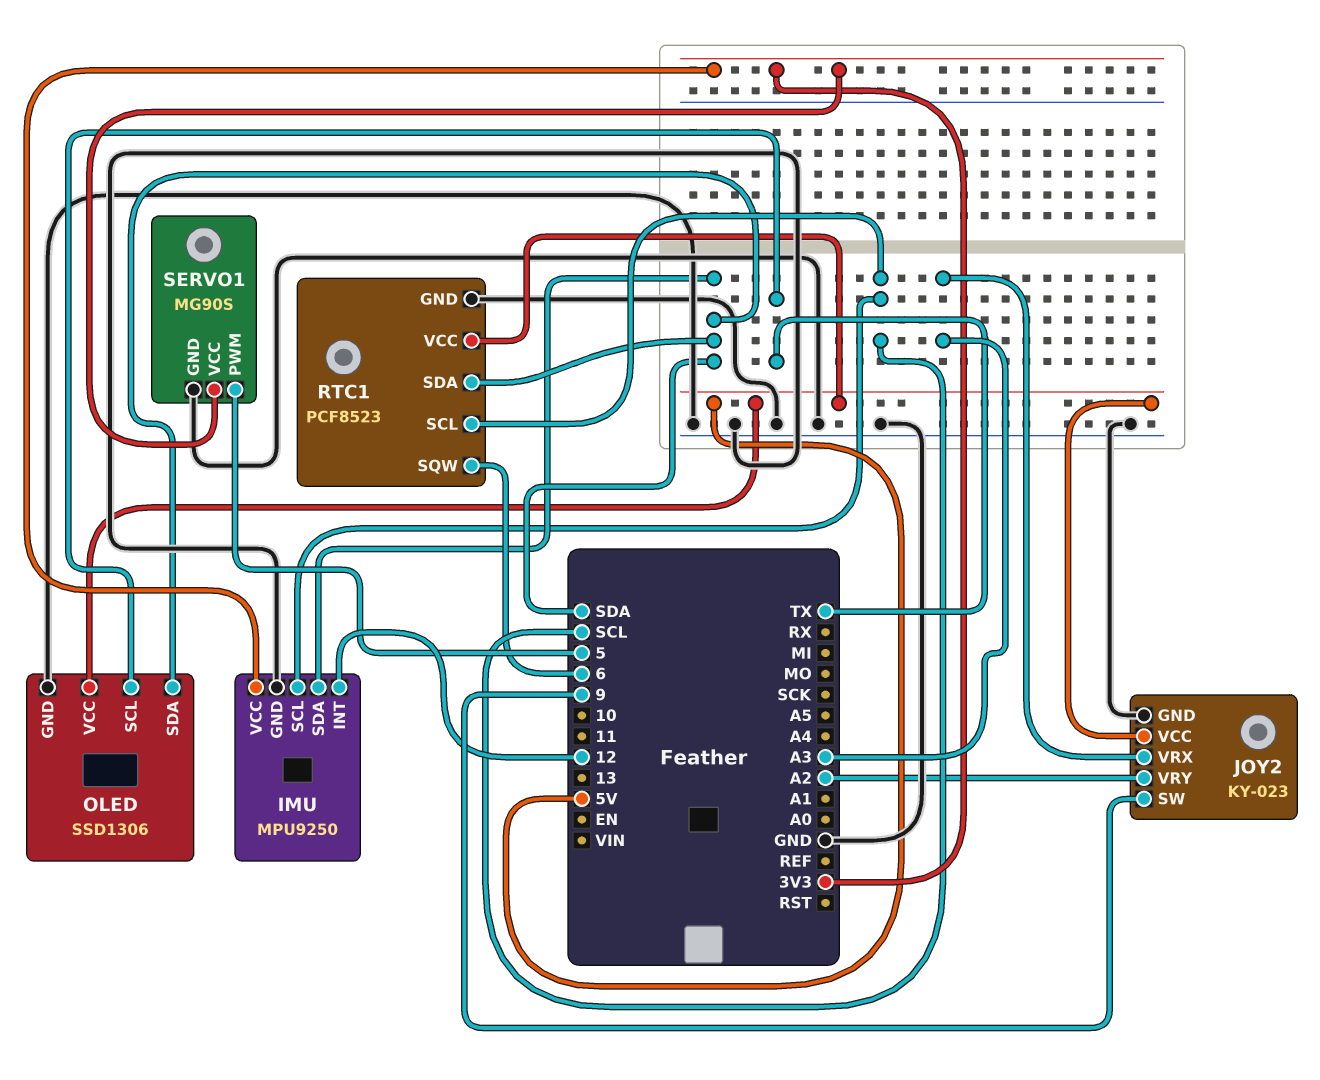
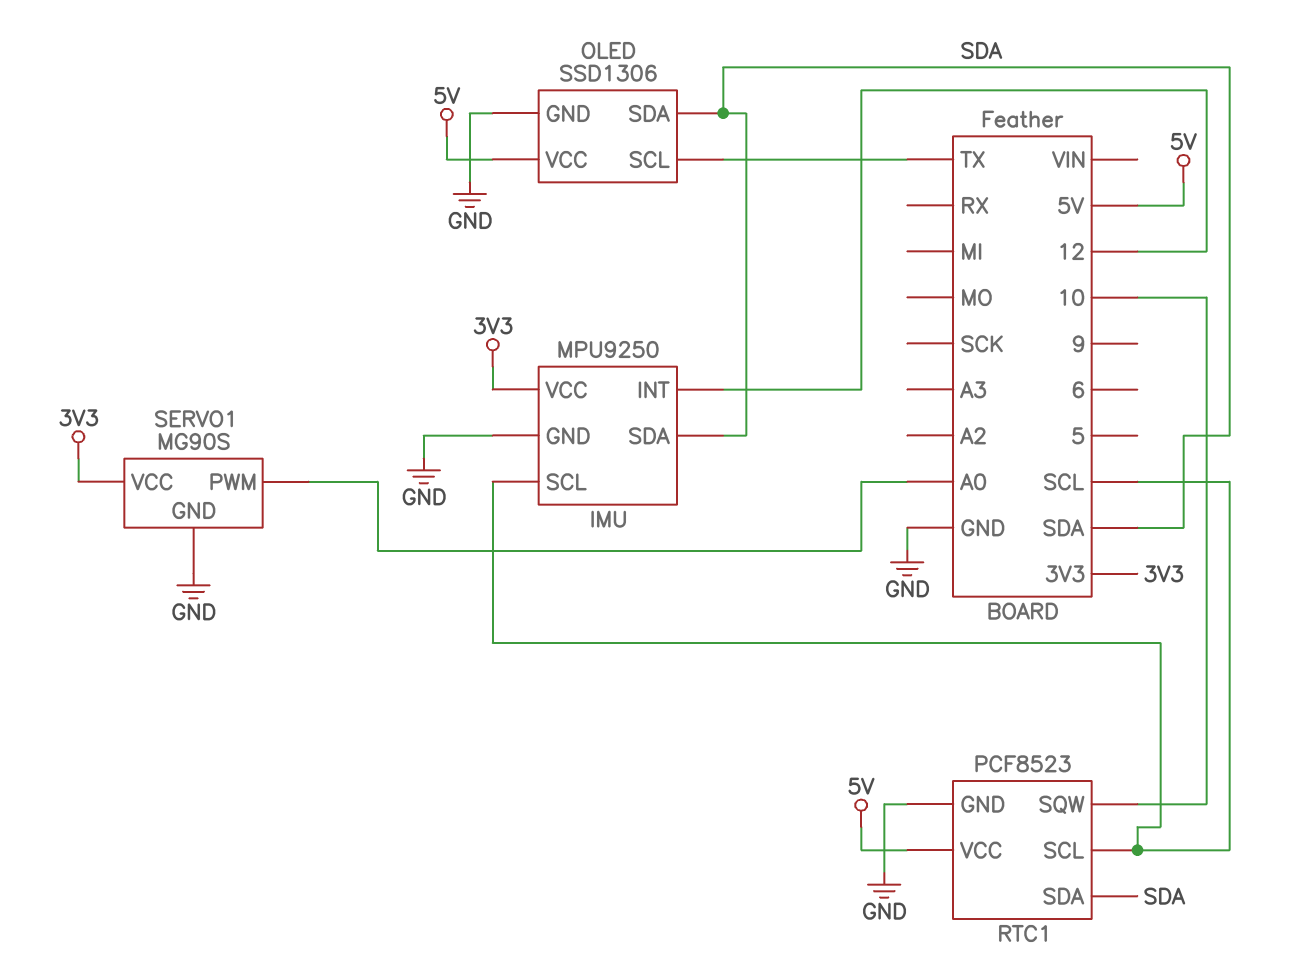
JOY2: KY-023 -> none
JOY2 pin GND: GND -> none
JOY2 pin SW: 9 -> none
JOY2 pin VCC: 5V -> none
JOY2 pin VRX: A3 -> none
JOY2 pin VRY: A2 -> none
RTC1 pin SQW: 6 -> 10
SERVO1 pin PWM: 5 -> A0

